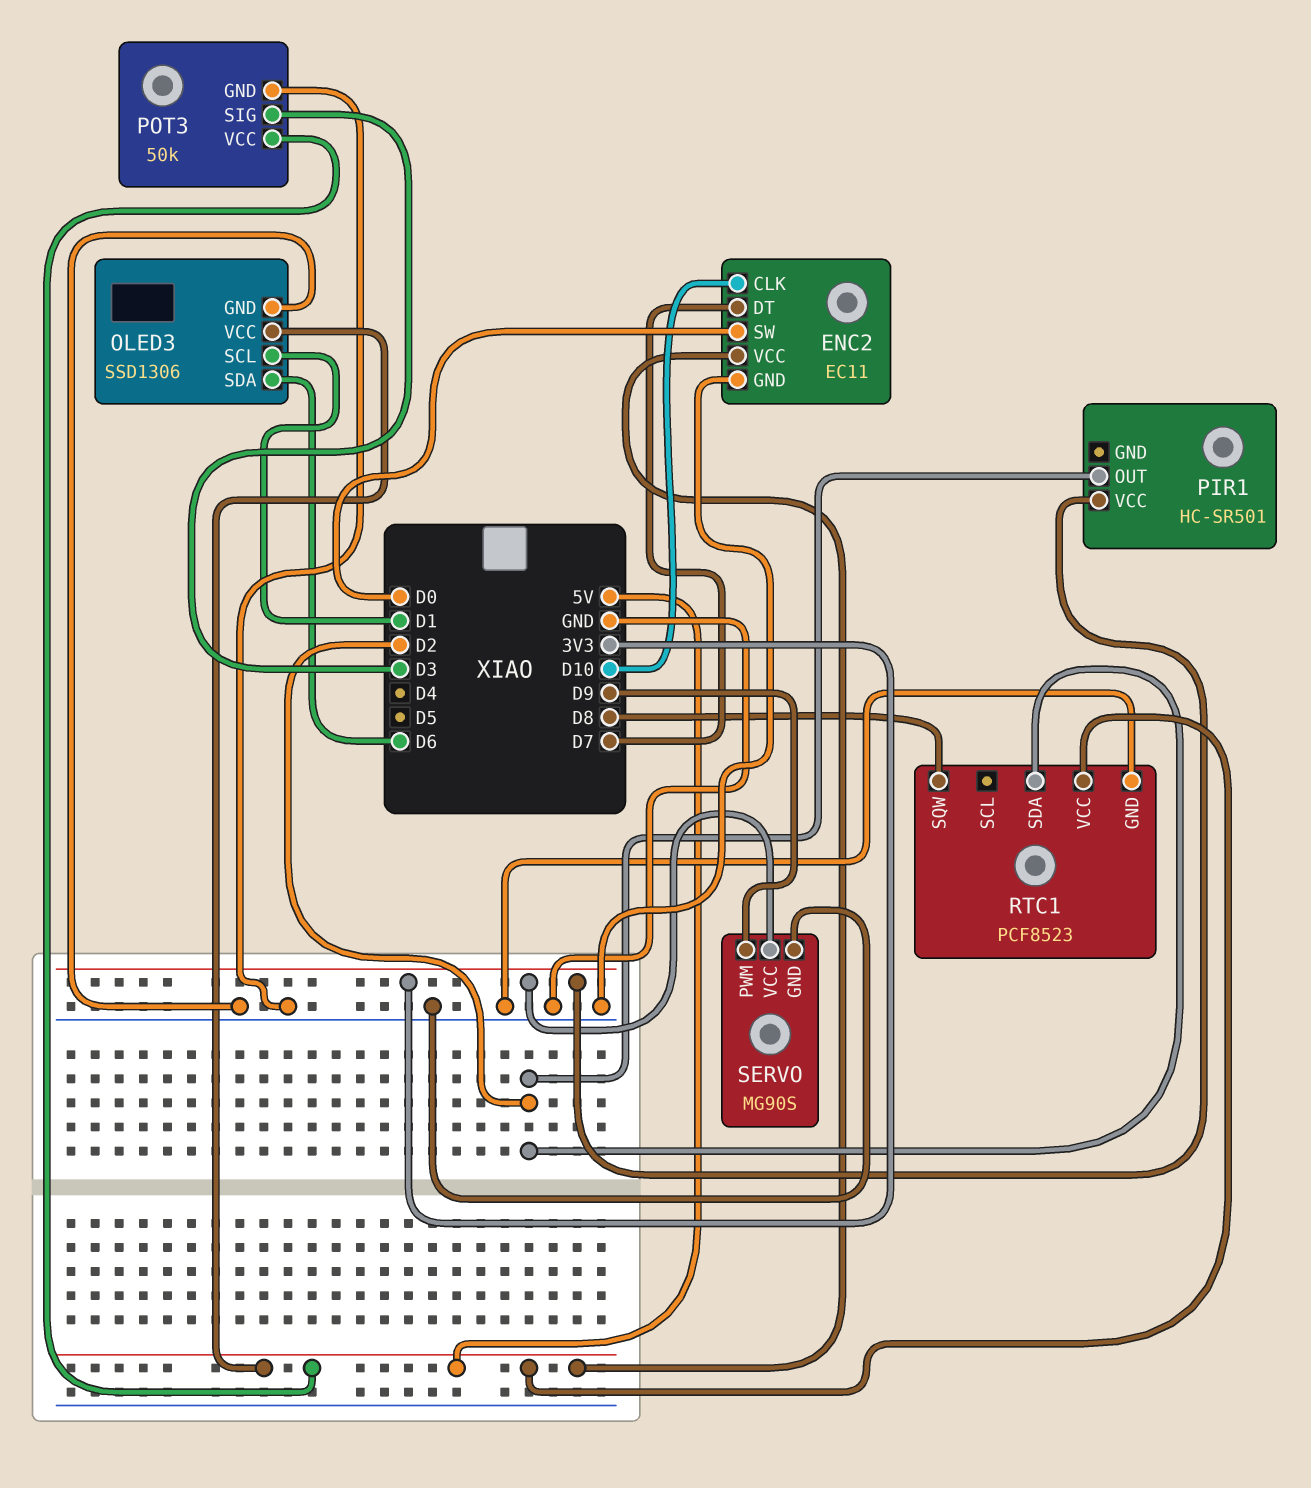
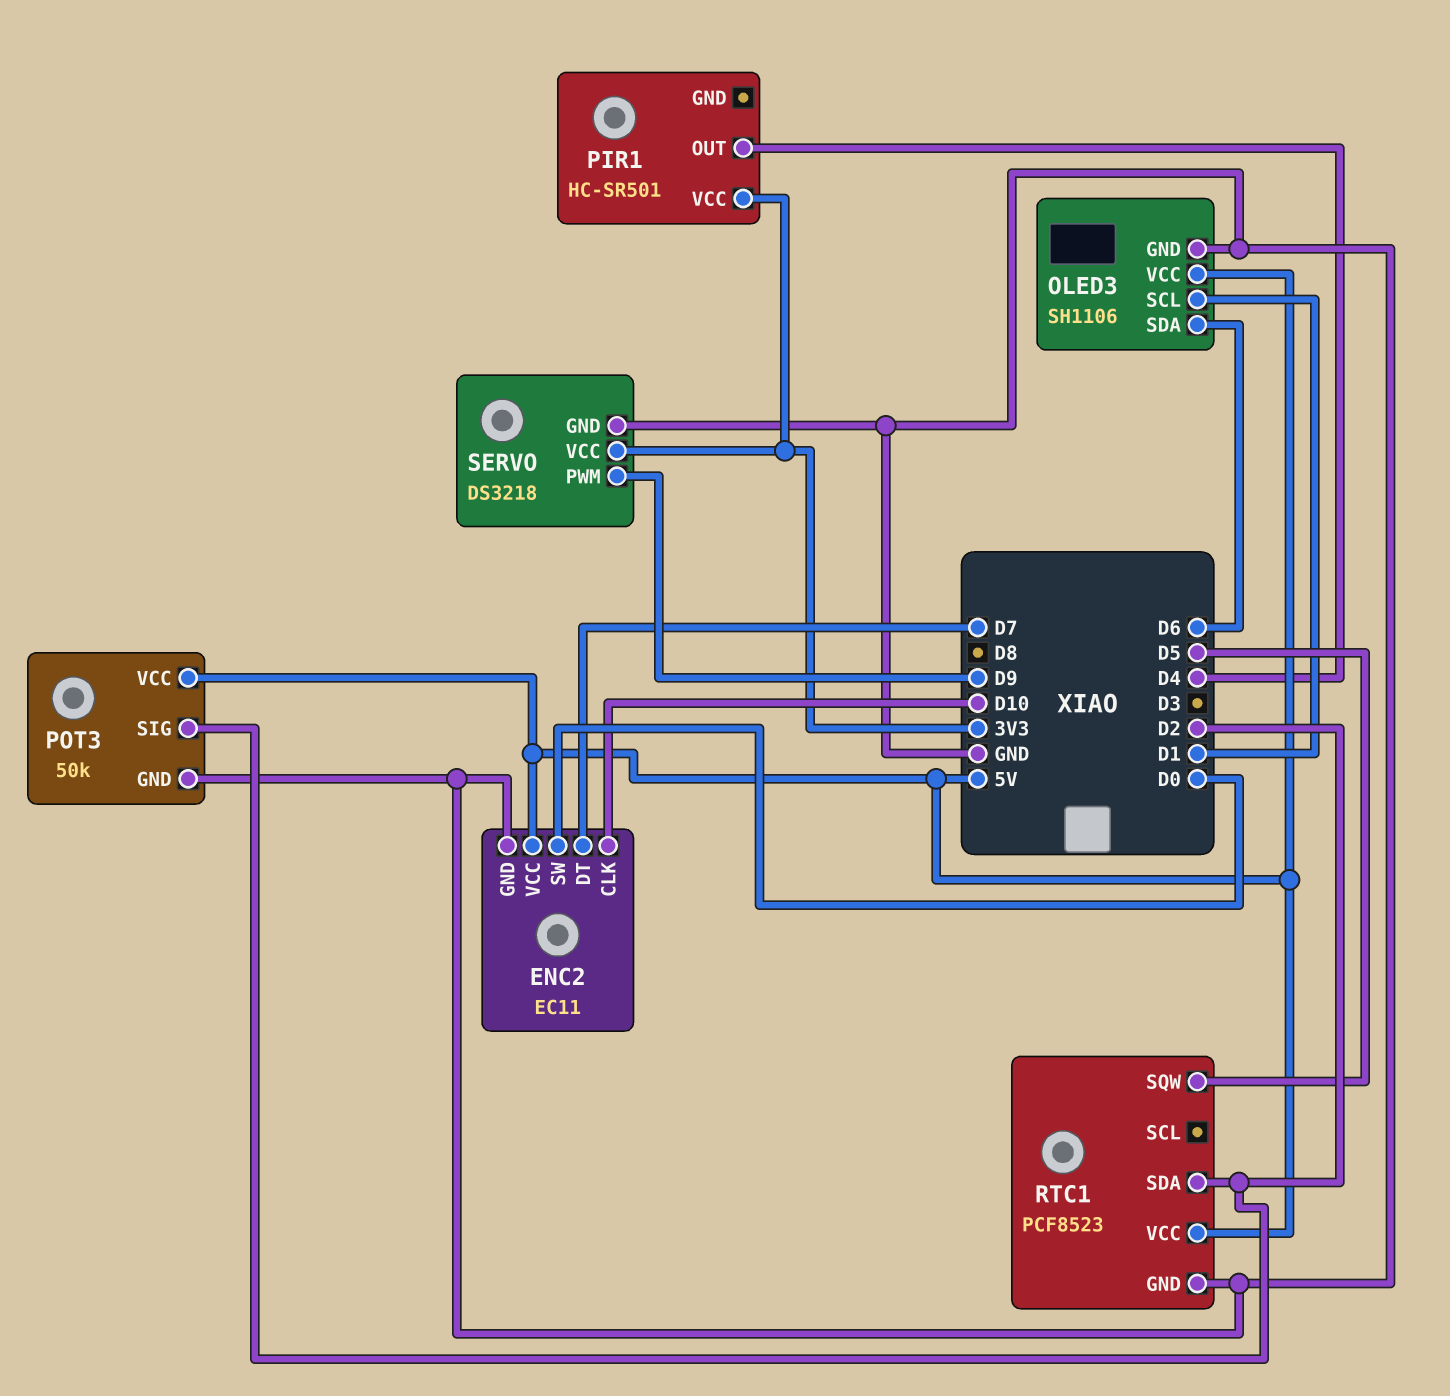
OLED3: SSD1306 -> SH1106
PIR1 pin OUT: D2 -> D4
POT3 pin SIG: D3 -> D2
RTC1 pin SQW: D8 -> D5
SERVO: MG90S -> DS3218

